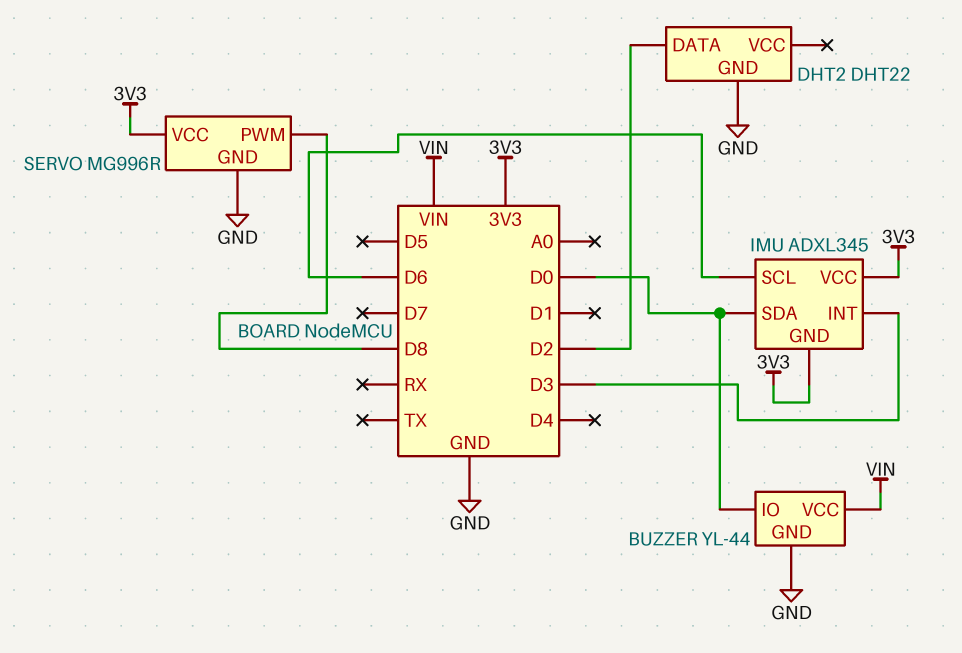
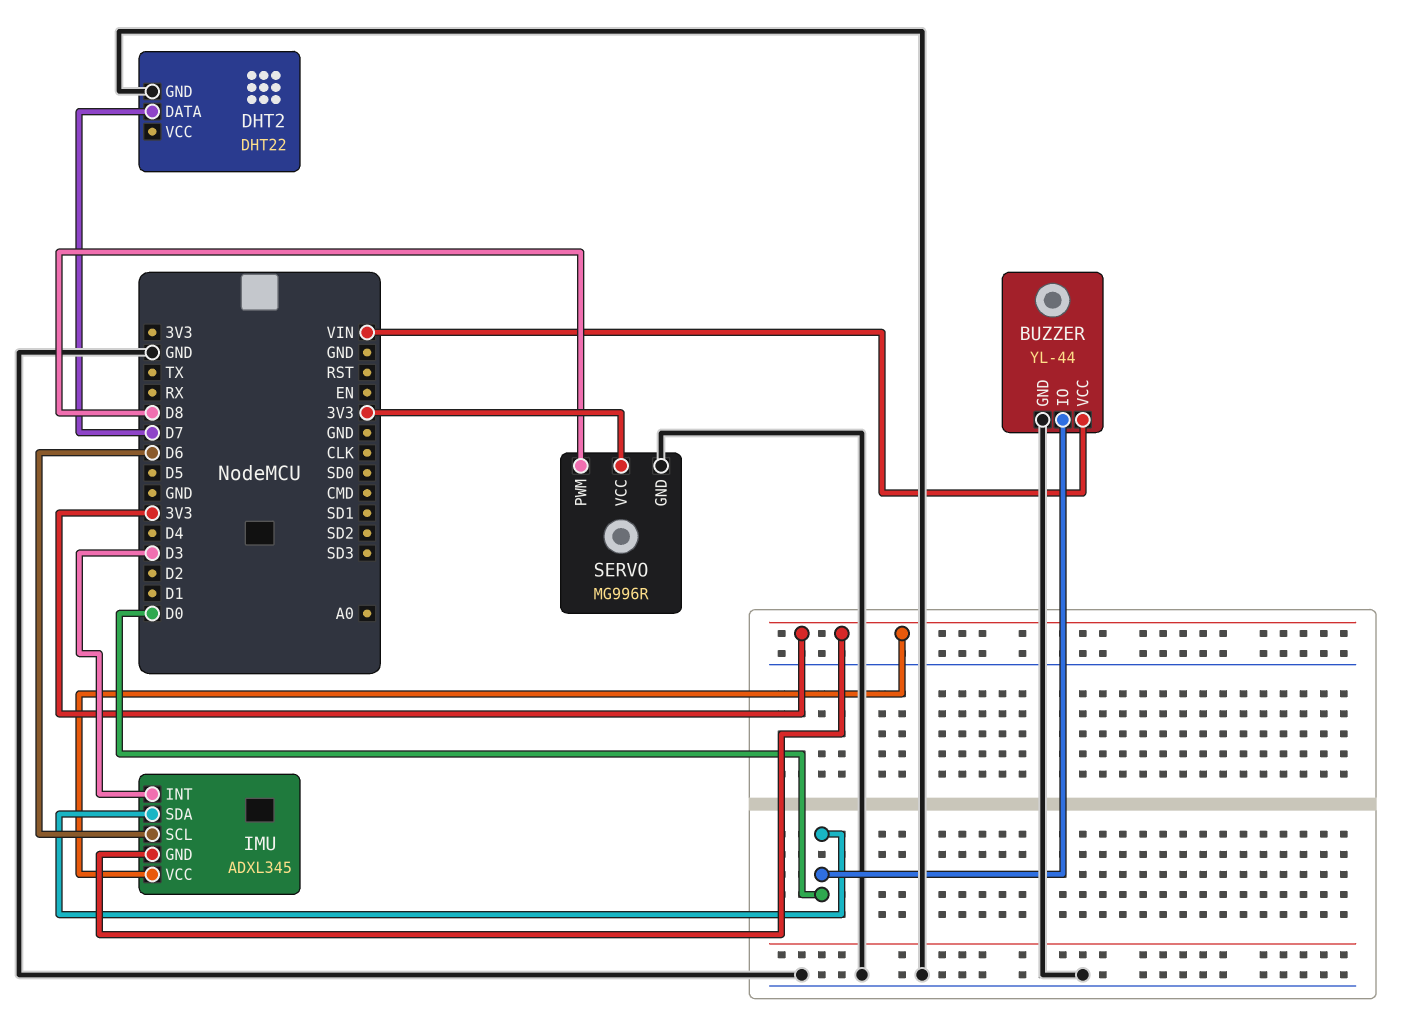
DHT2 pin DATA: D2 -> D7

